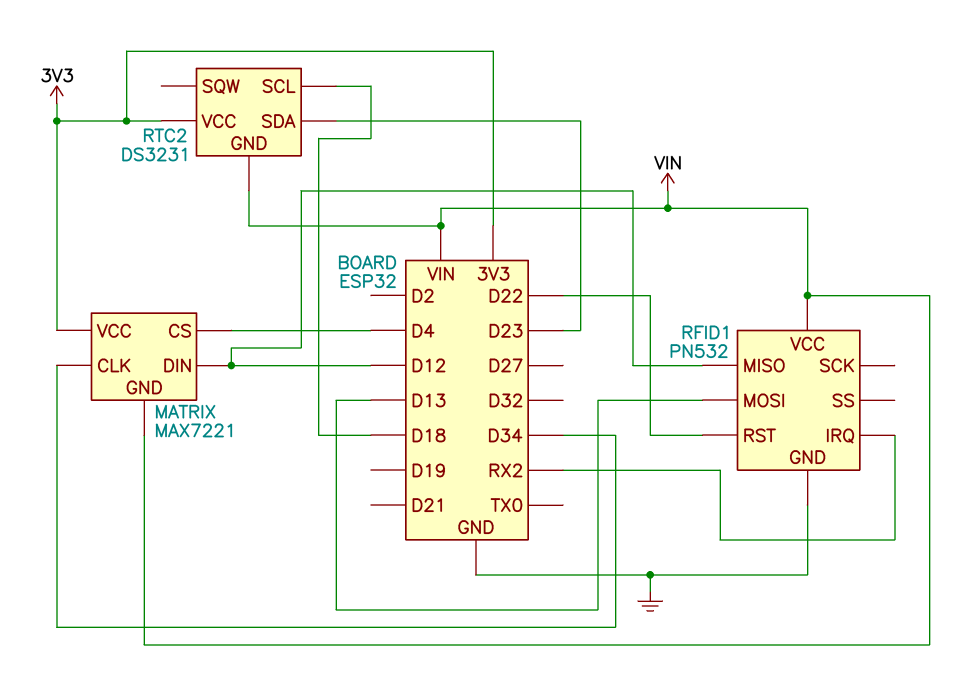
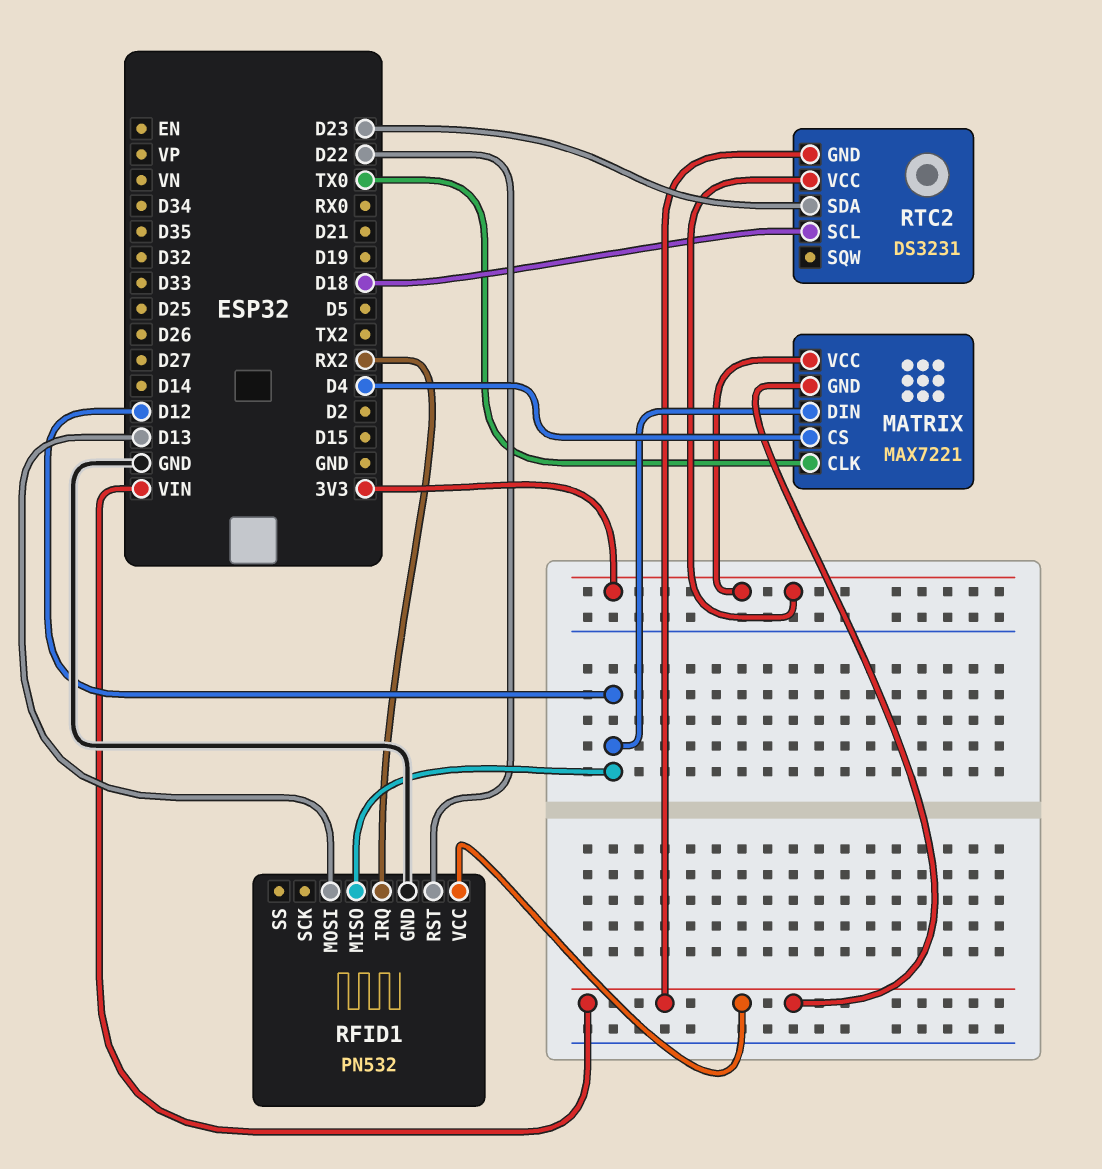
MATRIX pin CLK: D34 -> TX0

